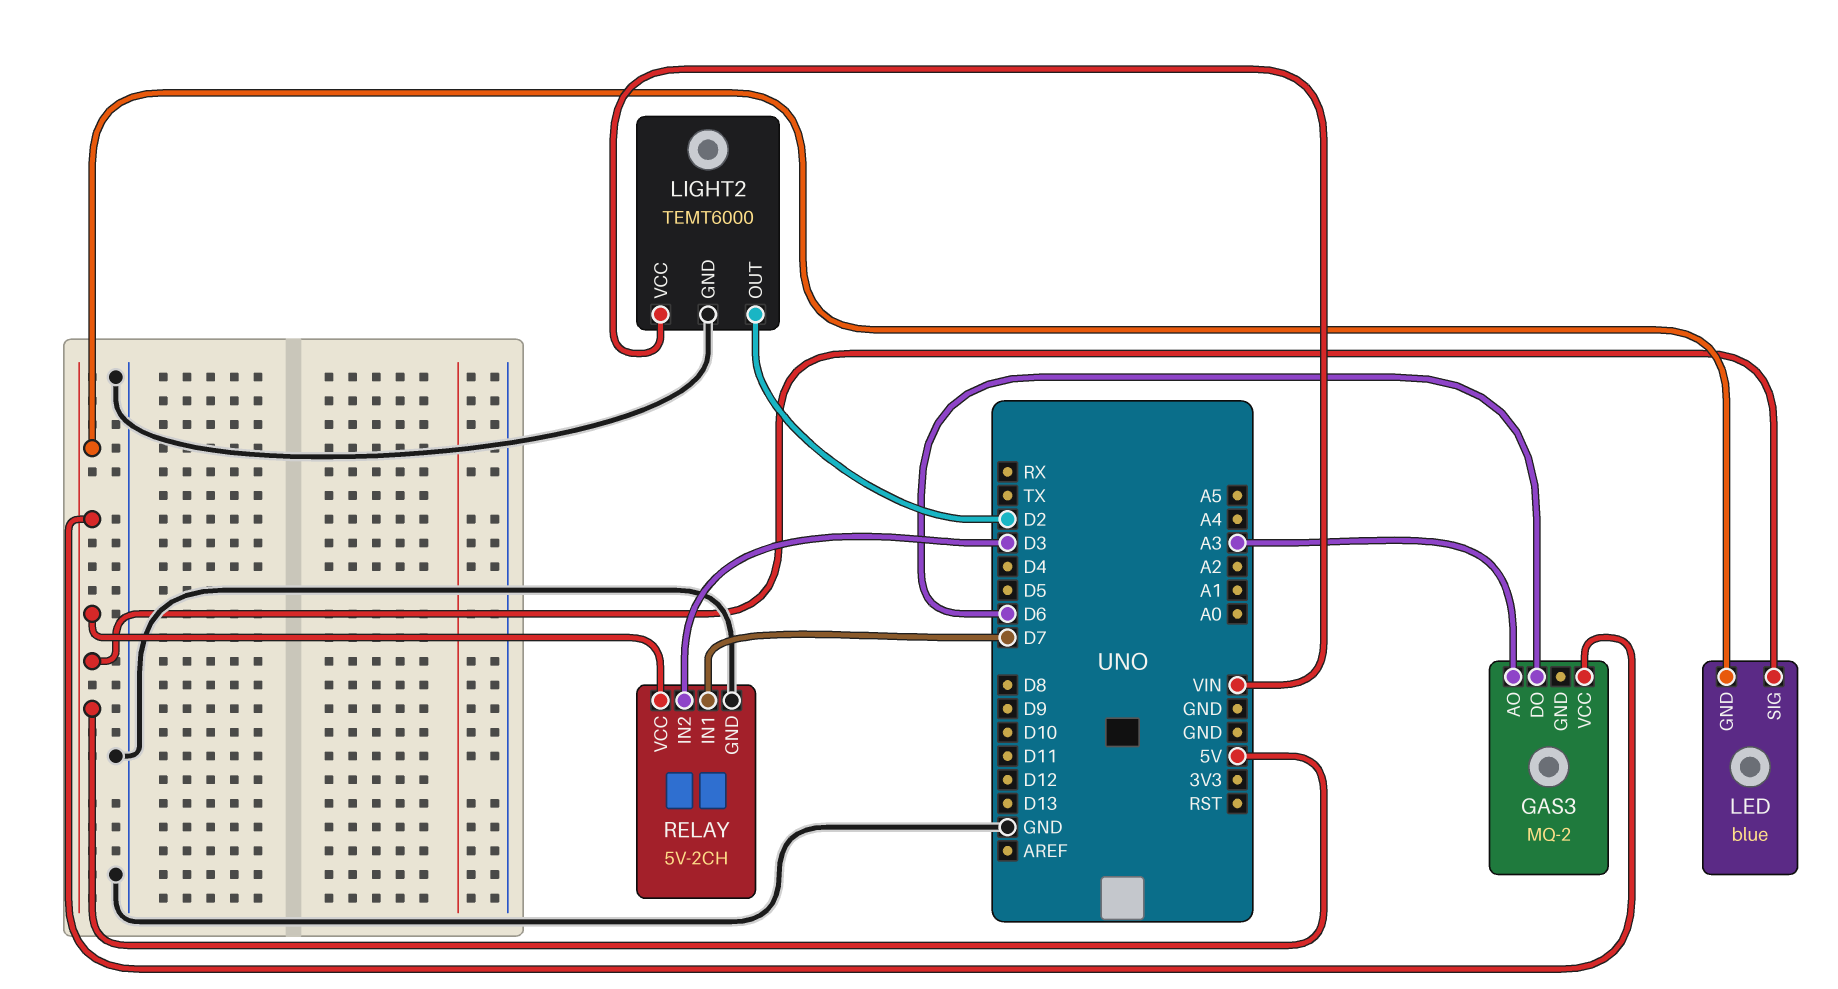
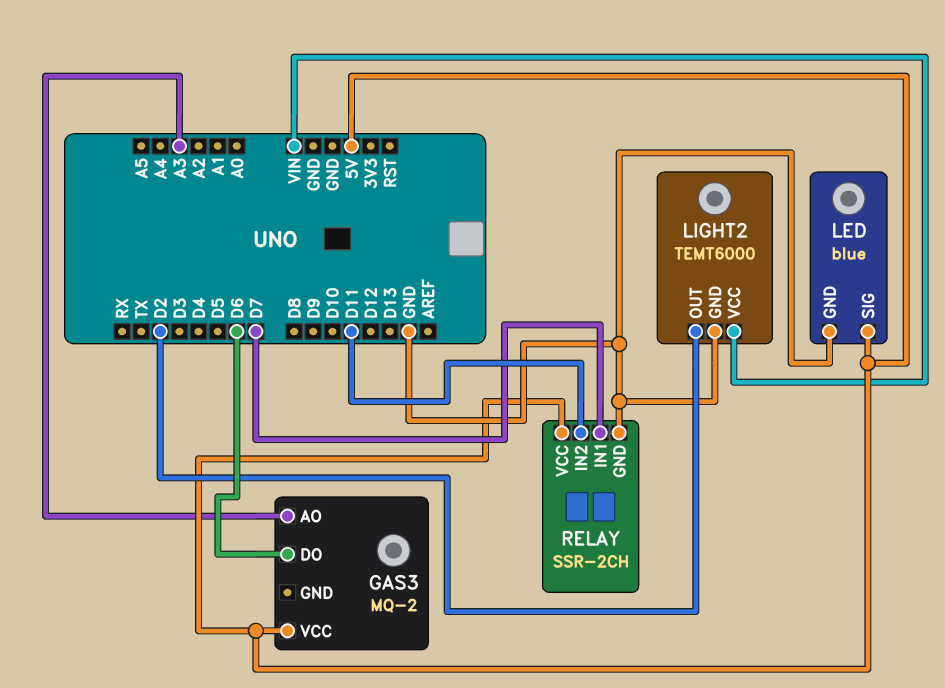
LED pin GND: 5V -> GND
RELAY: 5V-2CH -> SSR-2CH
RELAY pin IN2: D3 -> D11

